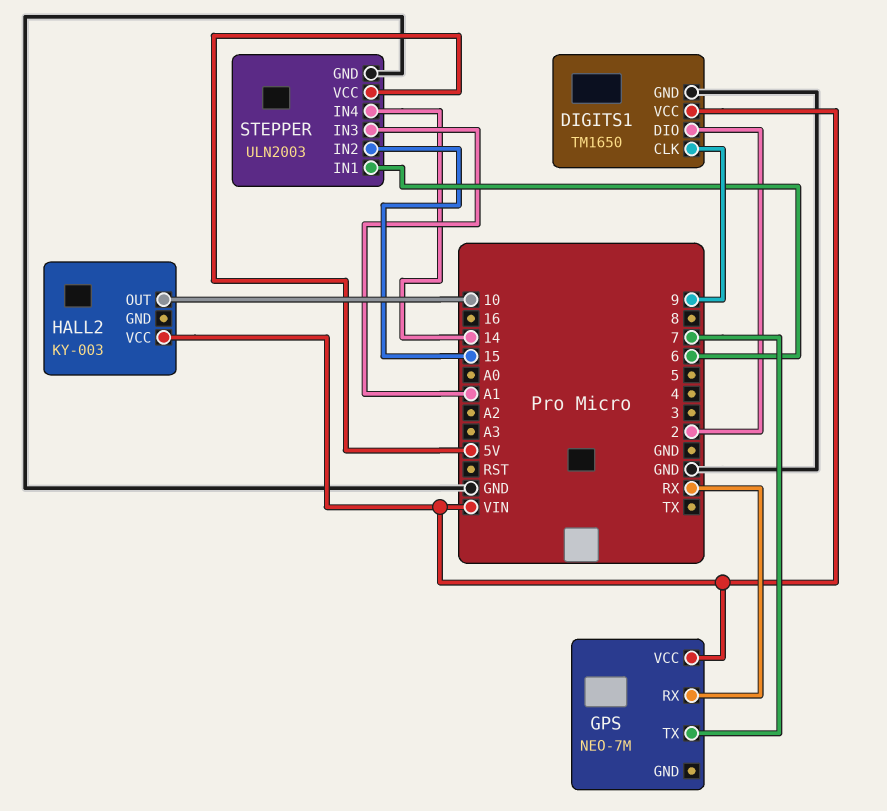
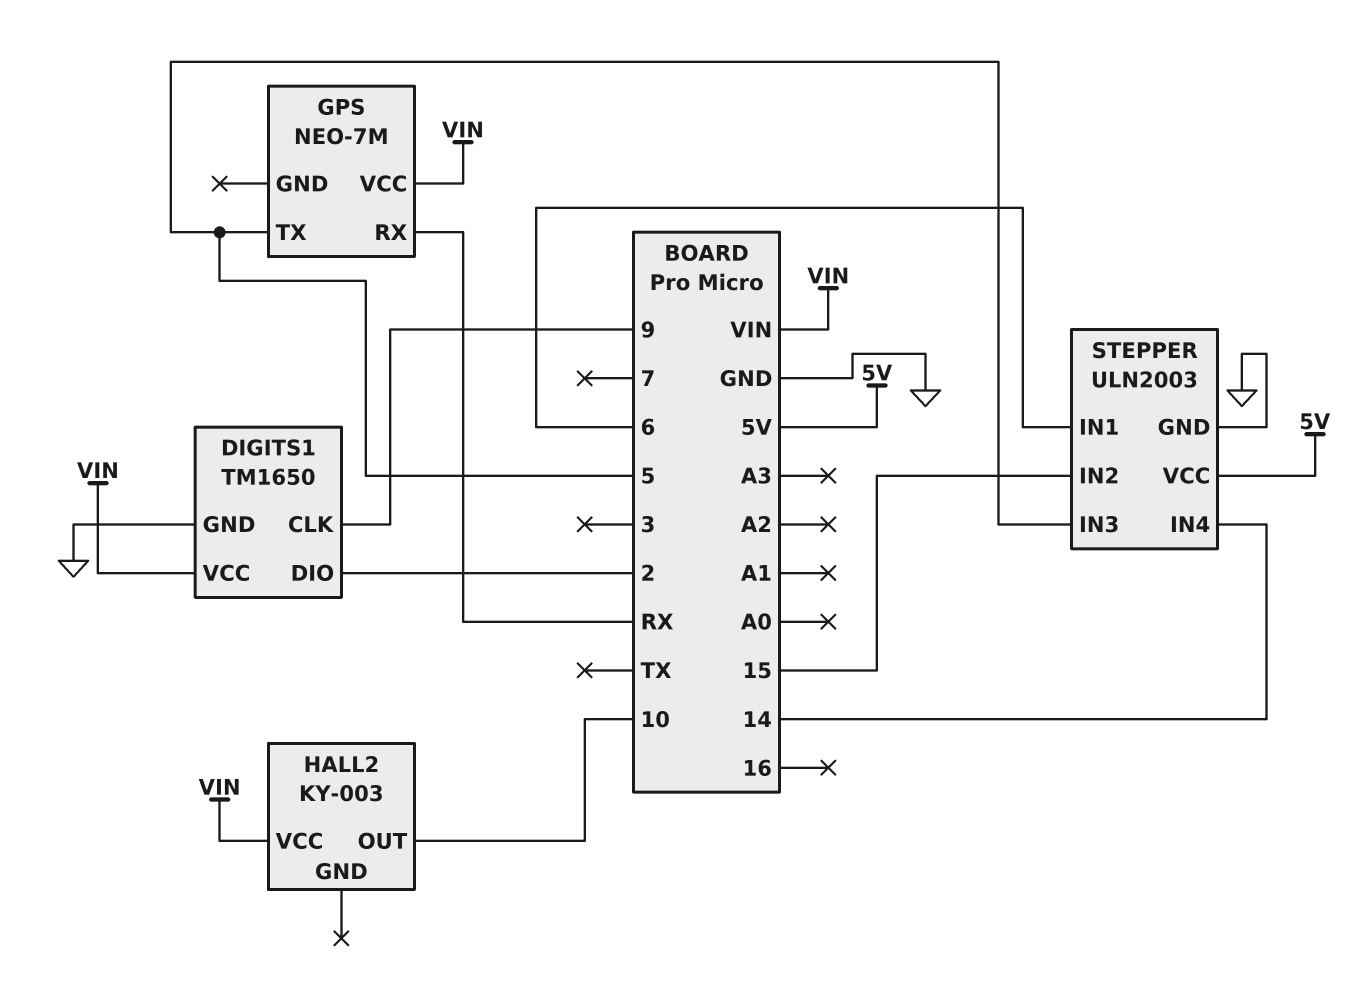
GPS pin TX: 7 -> 5
STEPPER pin IN3: A1 -> 5

